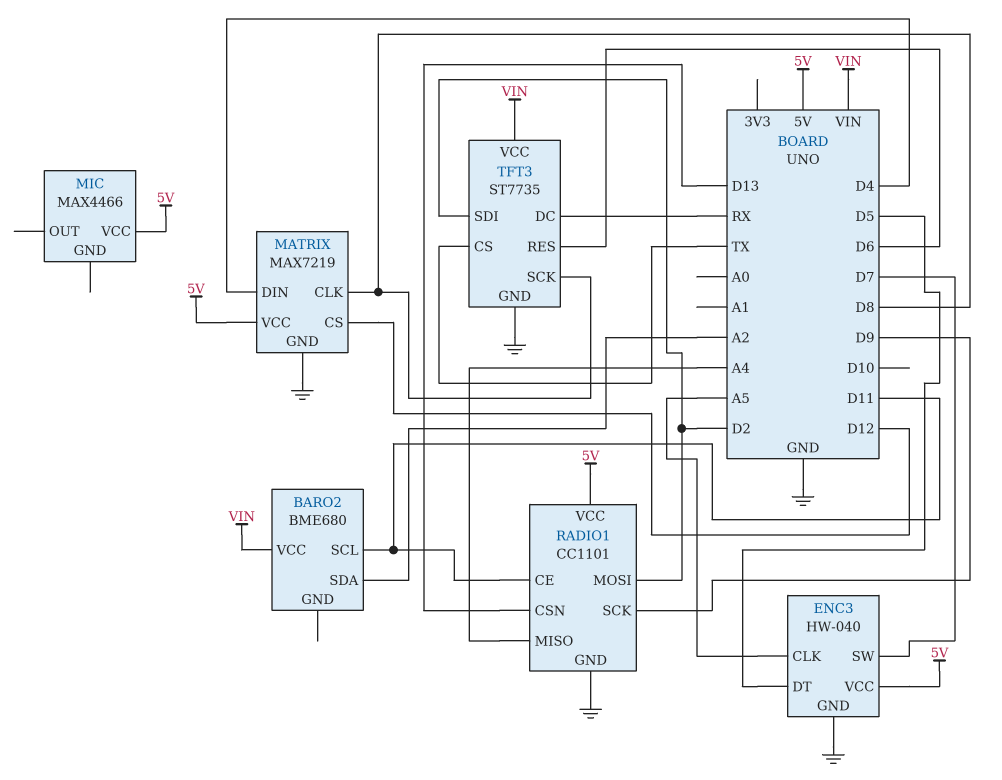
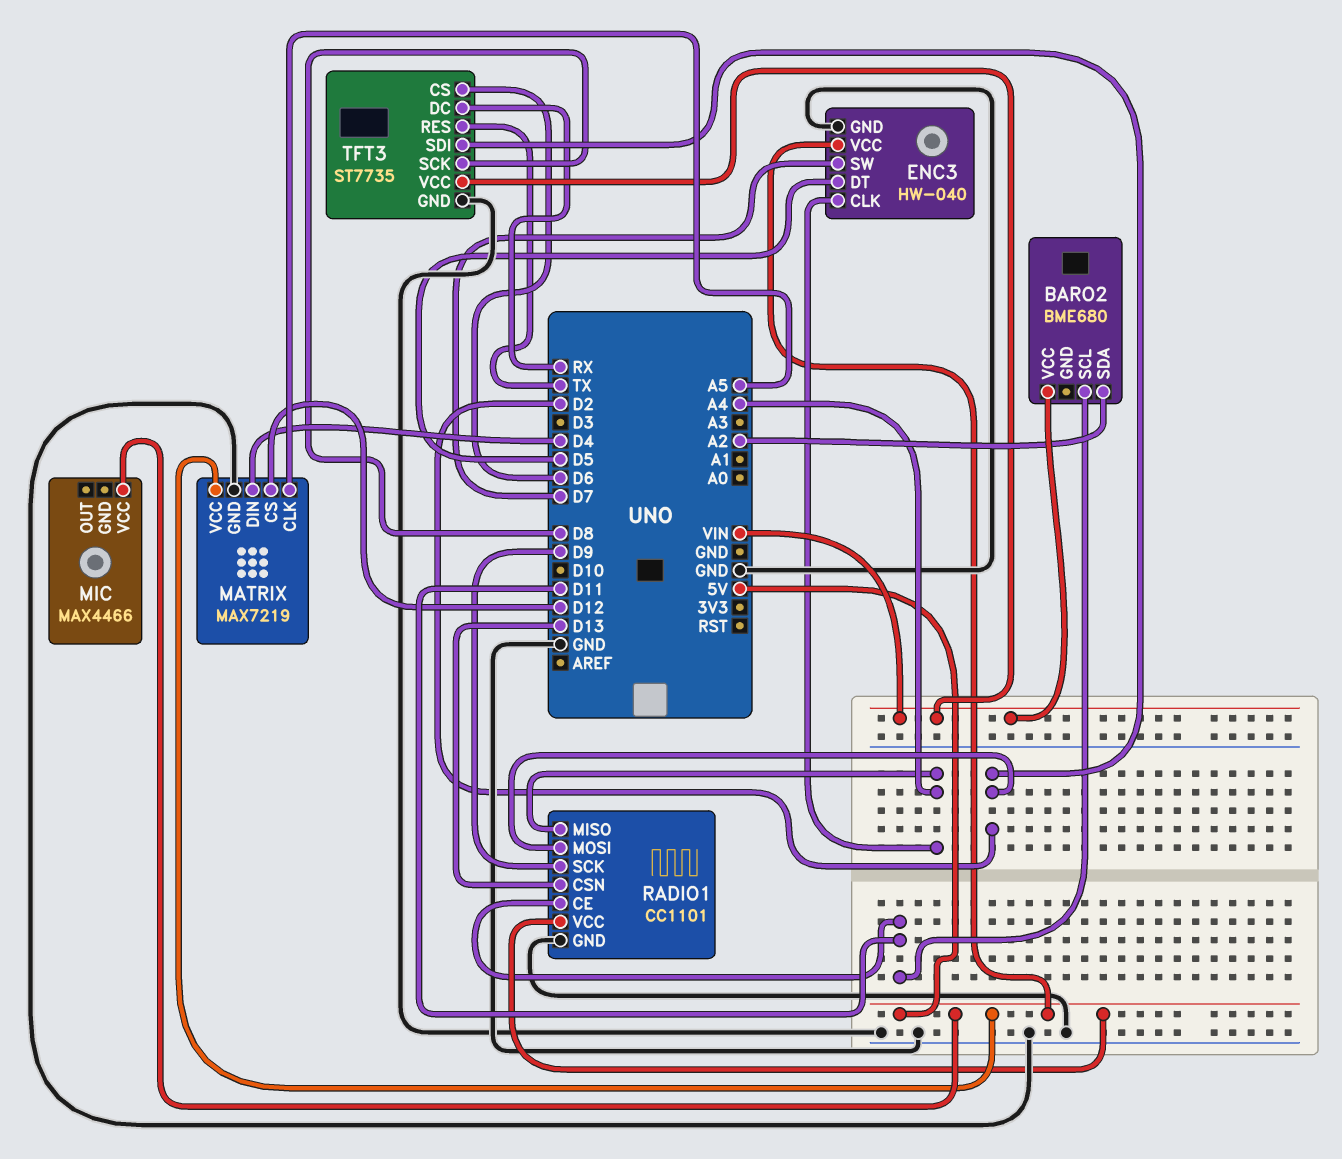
ENC3 pin CLK: A5 -> A4
MATRIX pin CLK: D8 -> A5
TFT3 pin CS: TX -> D6
TFT3 pin RES: D6 -> TX

